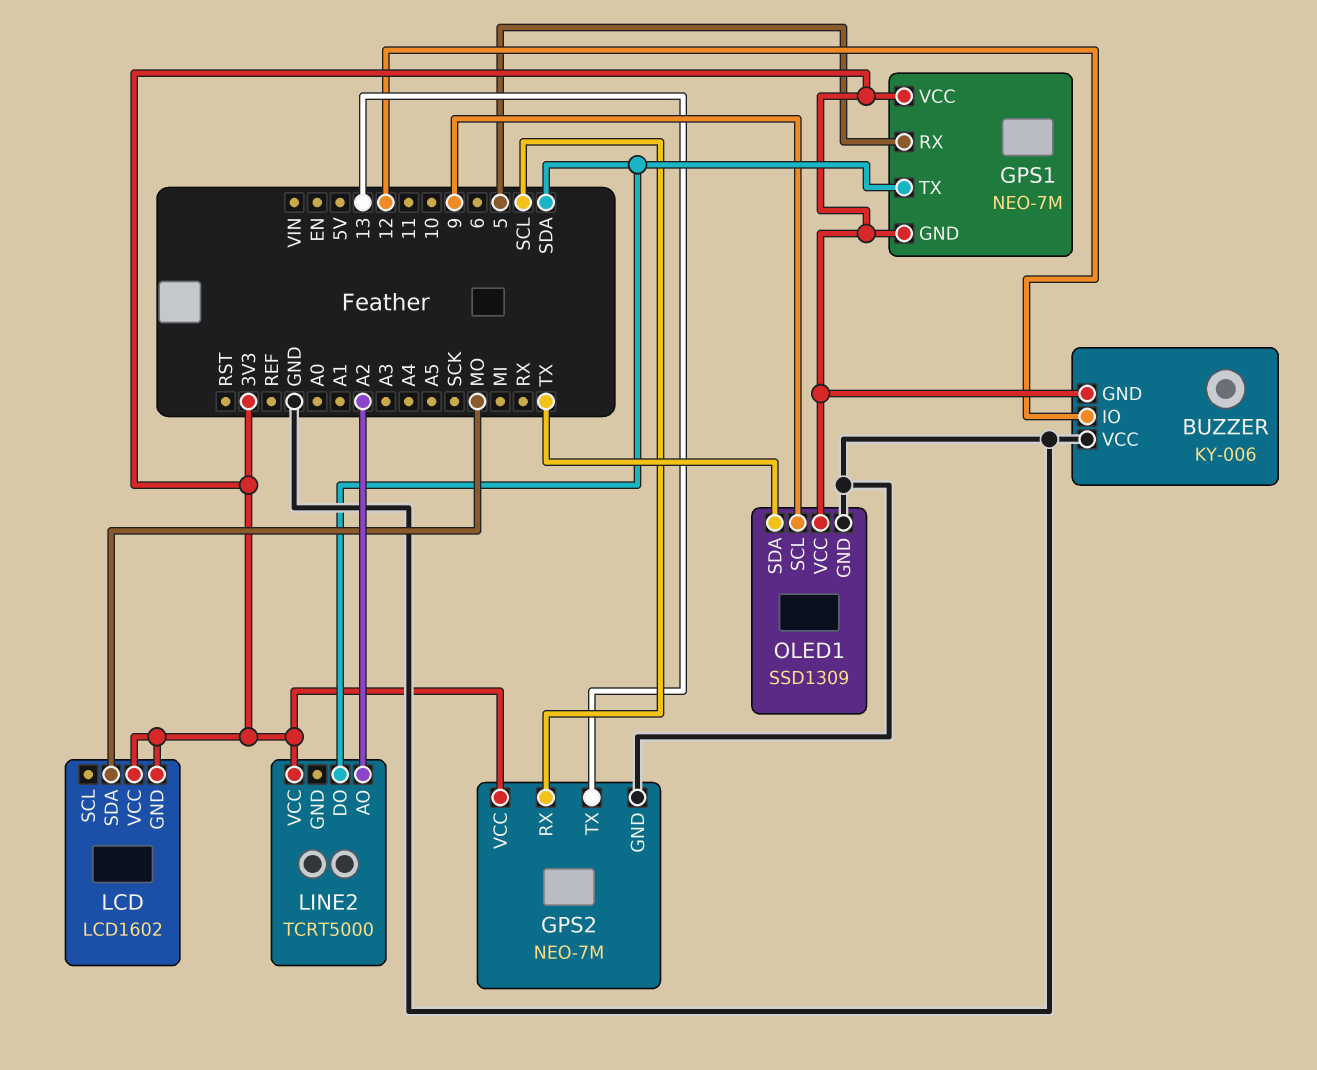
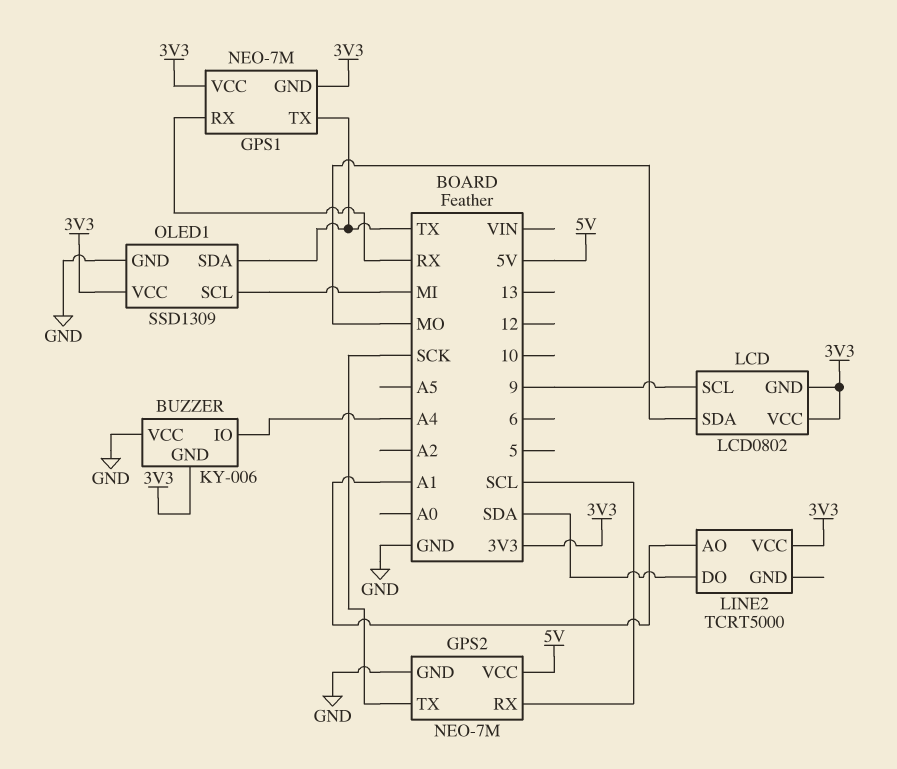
BUZZER pin IO: 12 -> A4
GPS1 pin RX: 5 -> RX
GPS1 pin TX: SDA -> TX
GPS2 pin TX: 13 -> SCK
GPS2 pin VCC: 3V3 -> 5V
LCD: LCD1602 -> LCD0802
LCD pin SCL: none -> 9
LINE2 pin AO: A2 -> A1
OLED1 pin SCL: 9 -> MI

